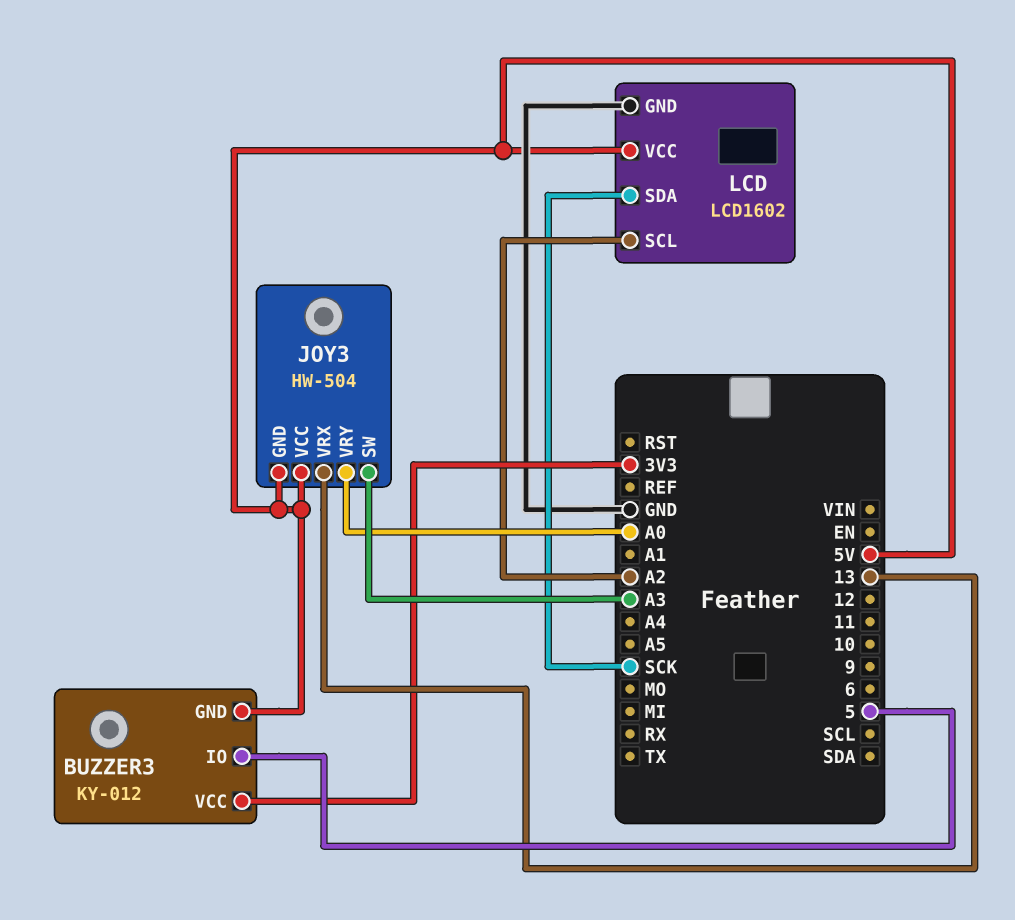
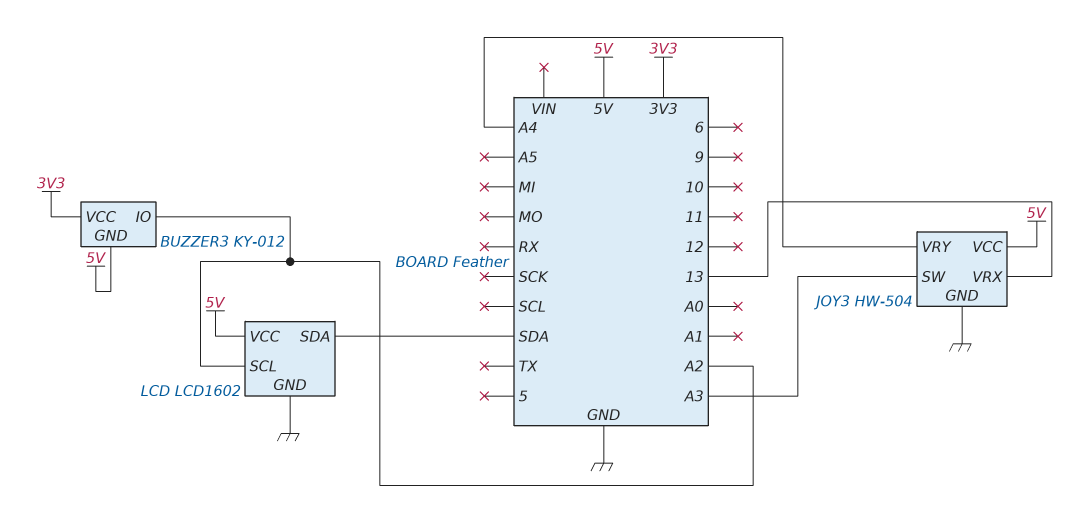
BUZZER3 pin IO: 5 -> A2
JOY3 pin GND: 5V -> GND
JOY3 pin VRY: A0 -> A4
LCD pin SDA: SCK -> SDA

